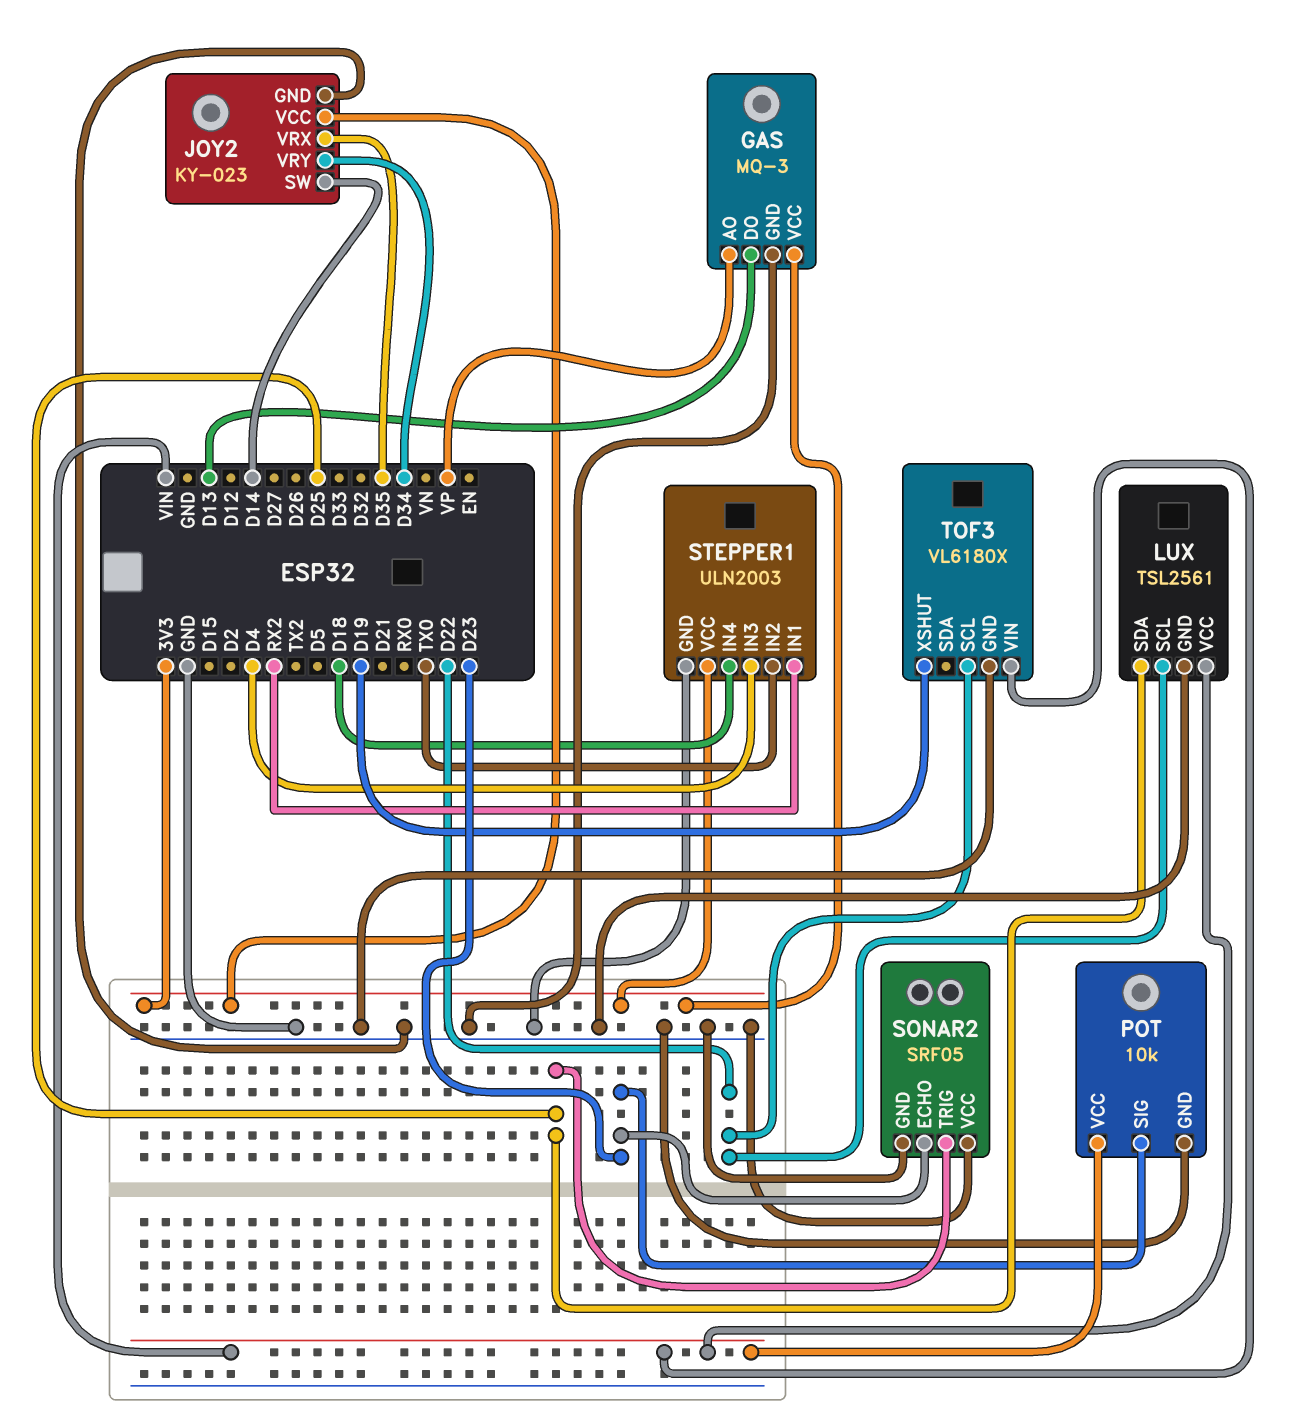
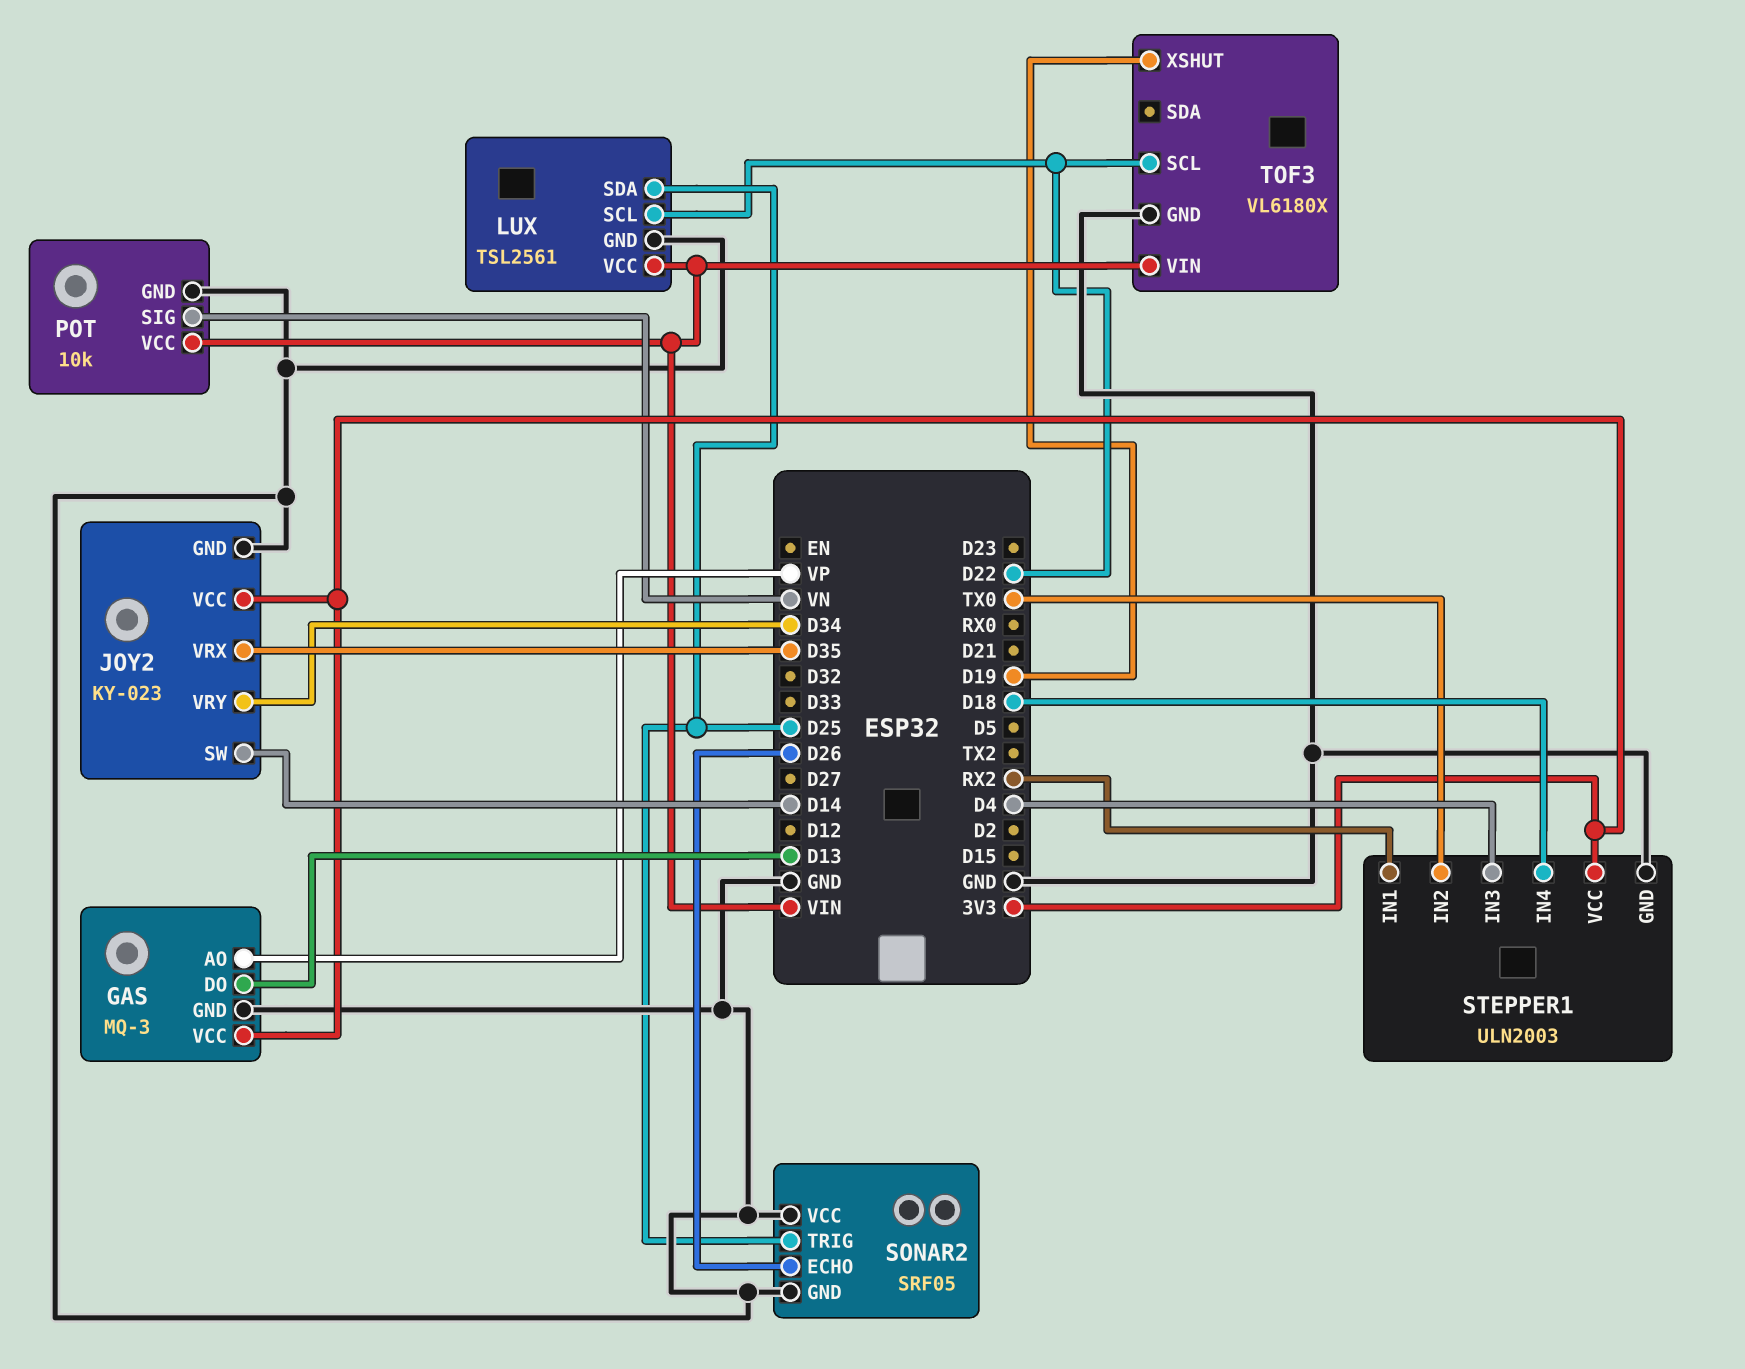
POT pin SIG: D23 -> VN
SONAR2 pin ECHO: D23 -> D26

